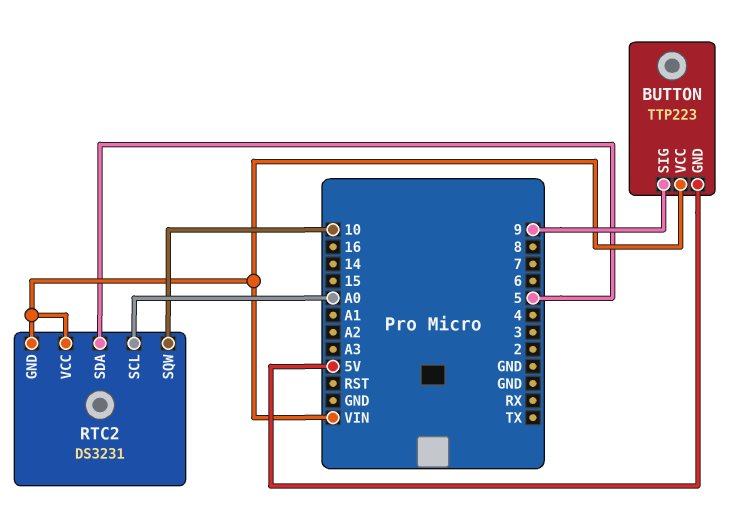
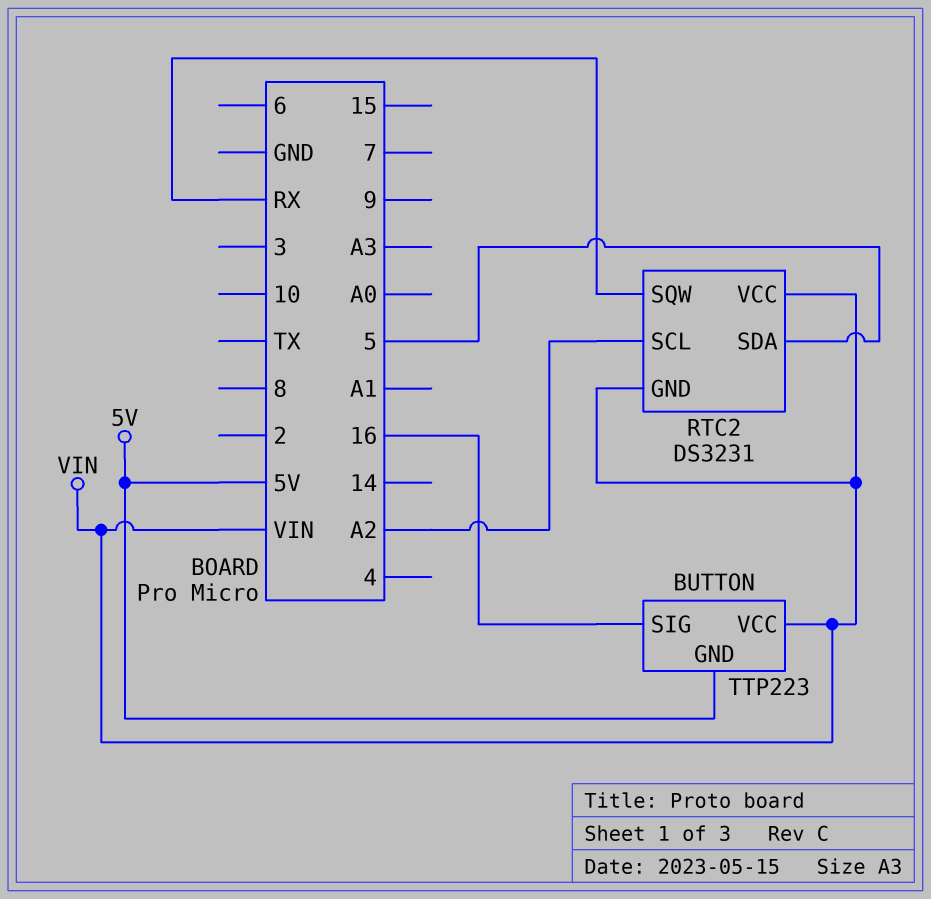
BUTTON pin SIG: 9 -> 16
RTC2 pin SCL: A0 -> A2
RTC2 pin SQW: 10 -> RX

